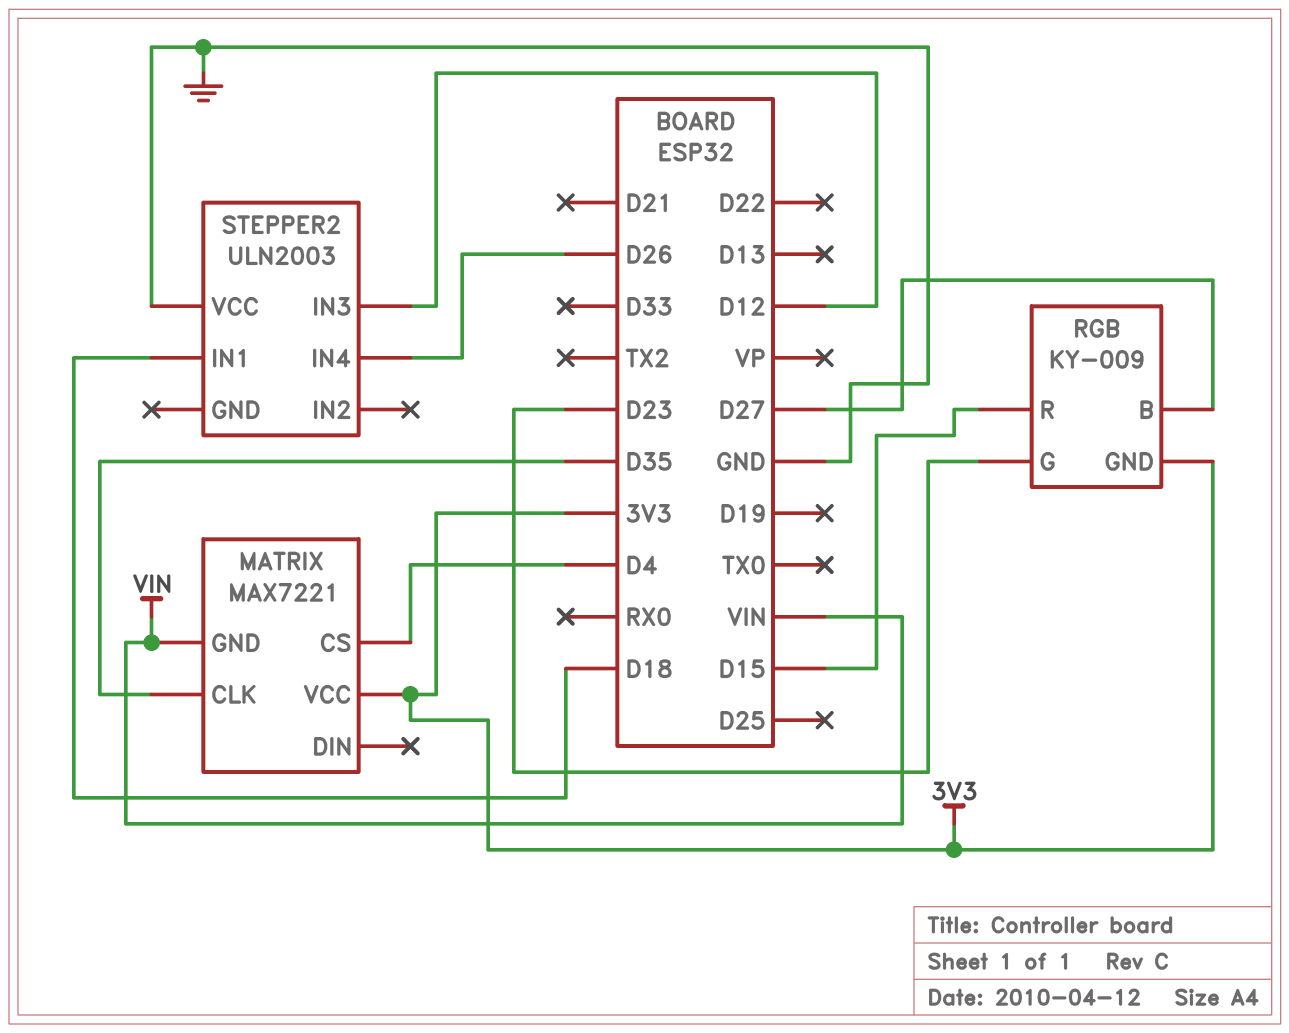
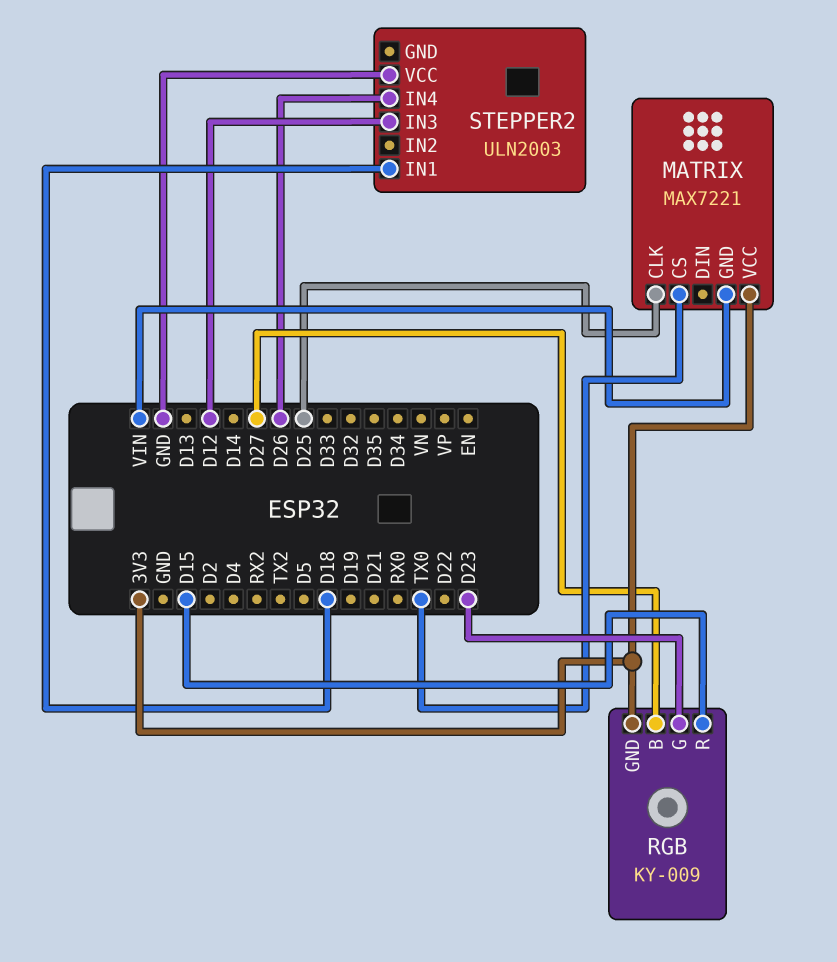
MATRIX pin CLK: D35 -> D25
MATRIX pin CS: D4 -> TX0

